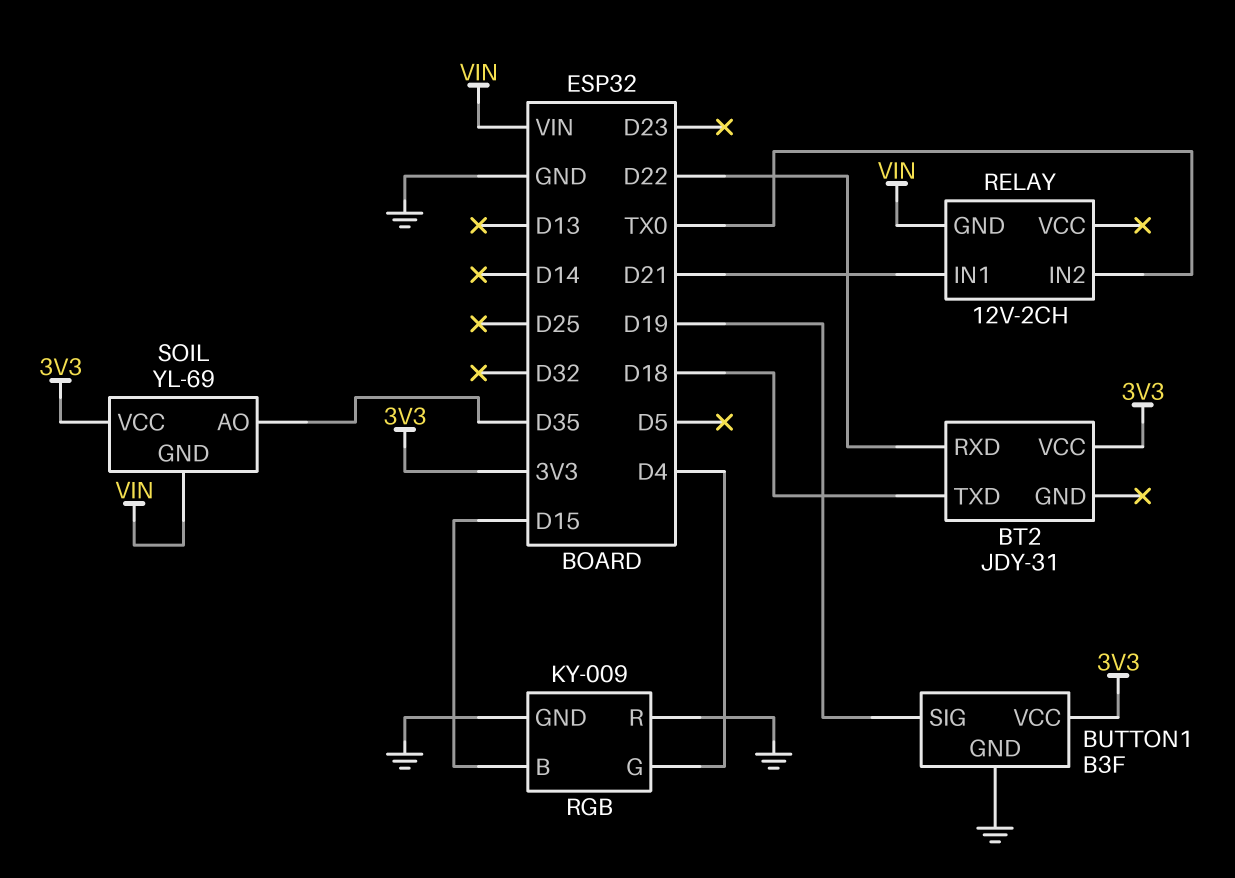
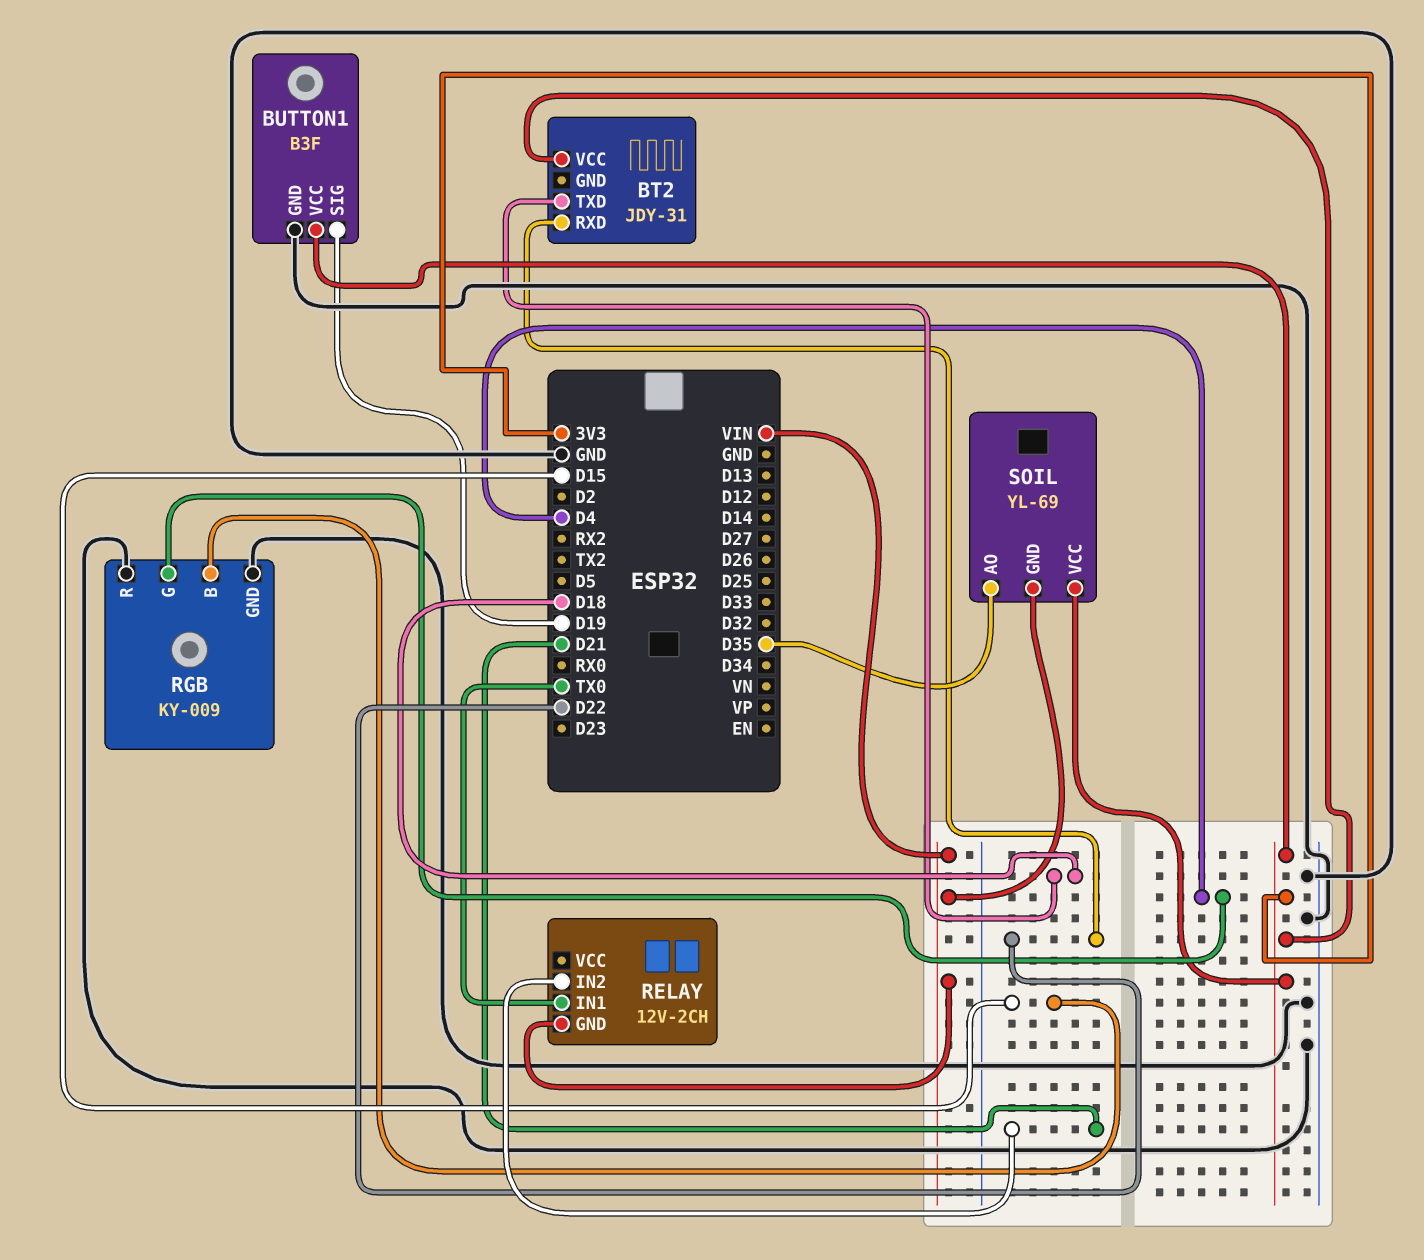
RELAY pin IN1: D21 -> TX0
RELAY pin IN2: TX0 -> D21

